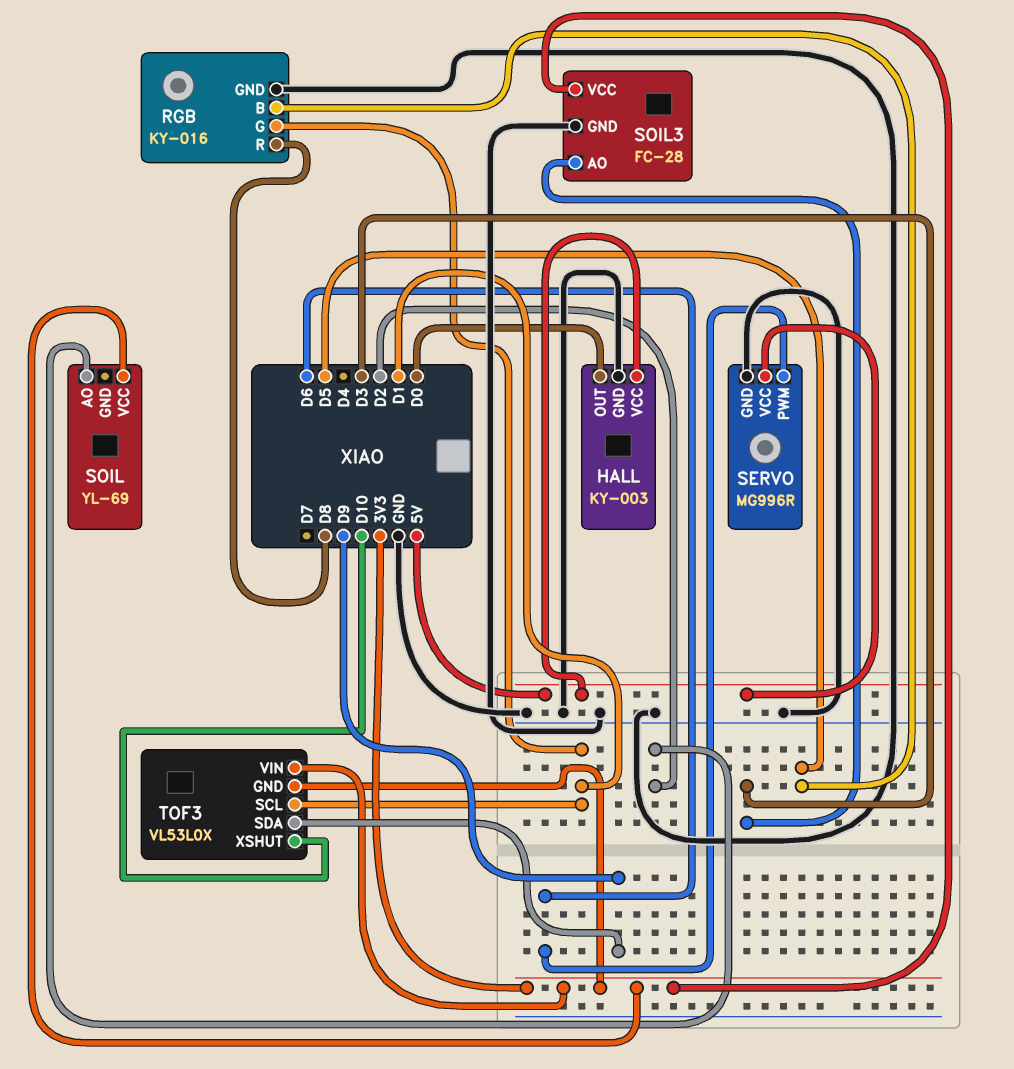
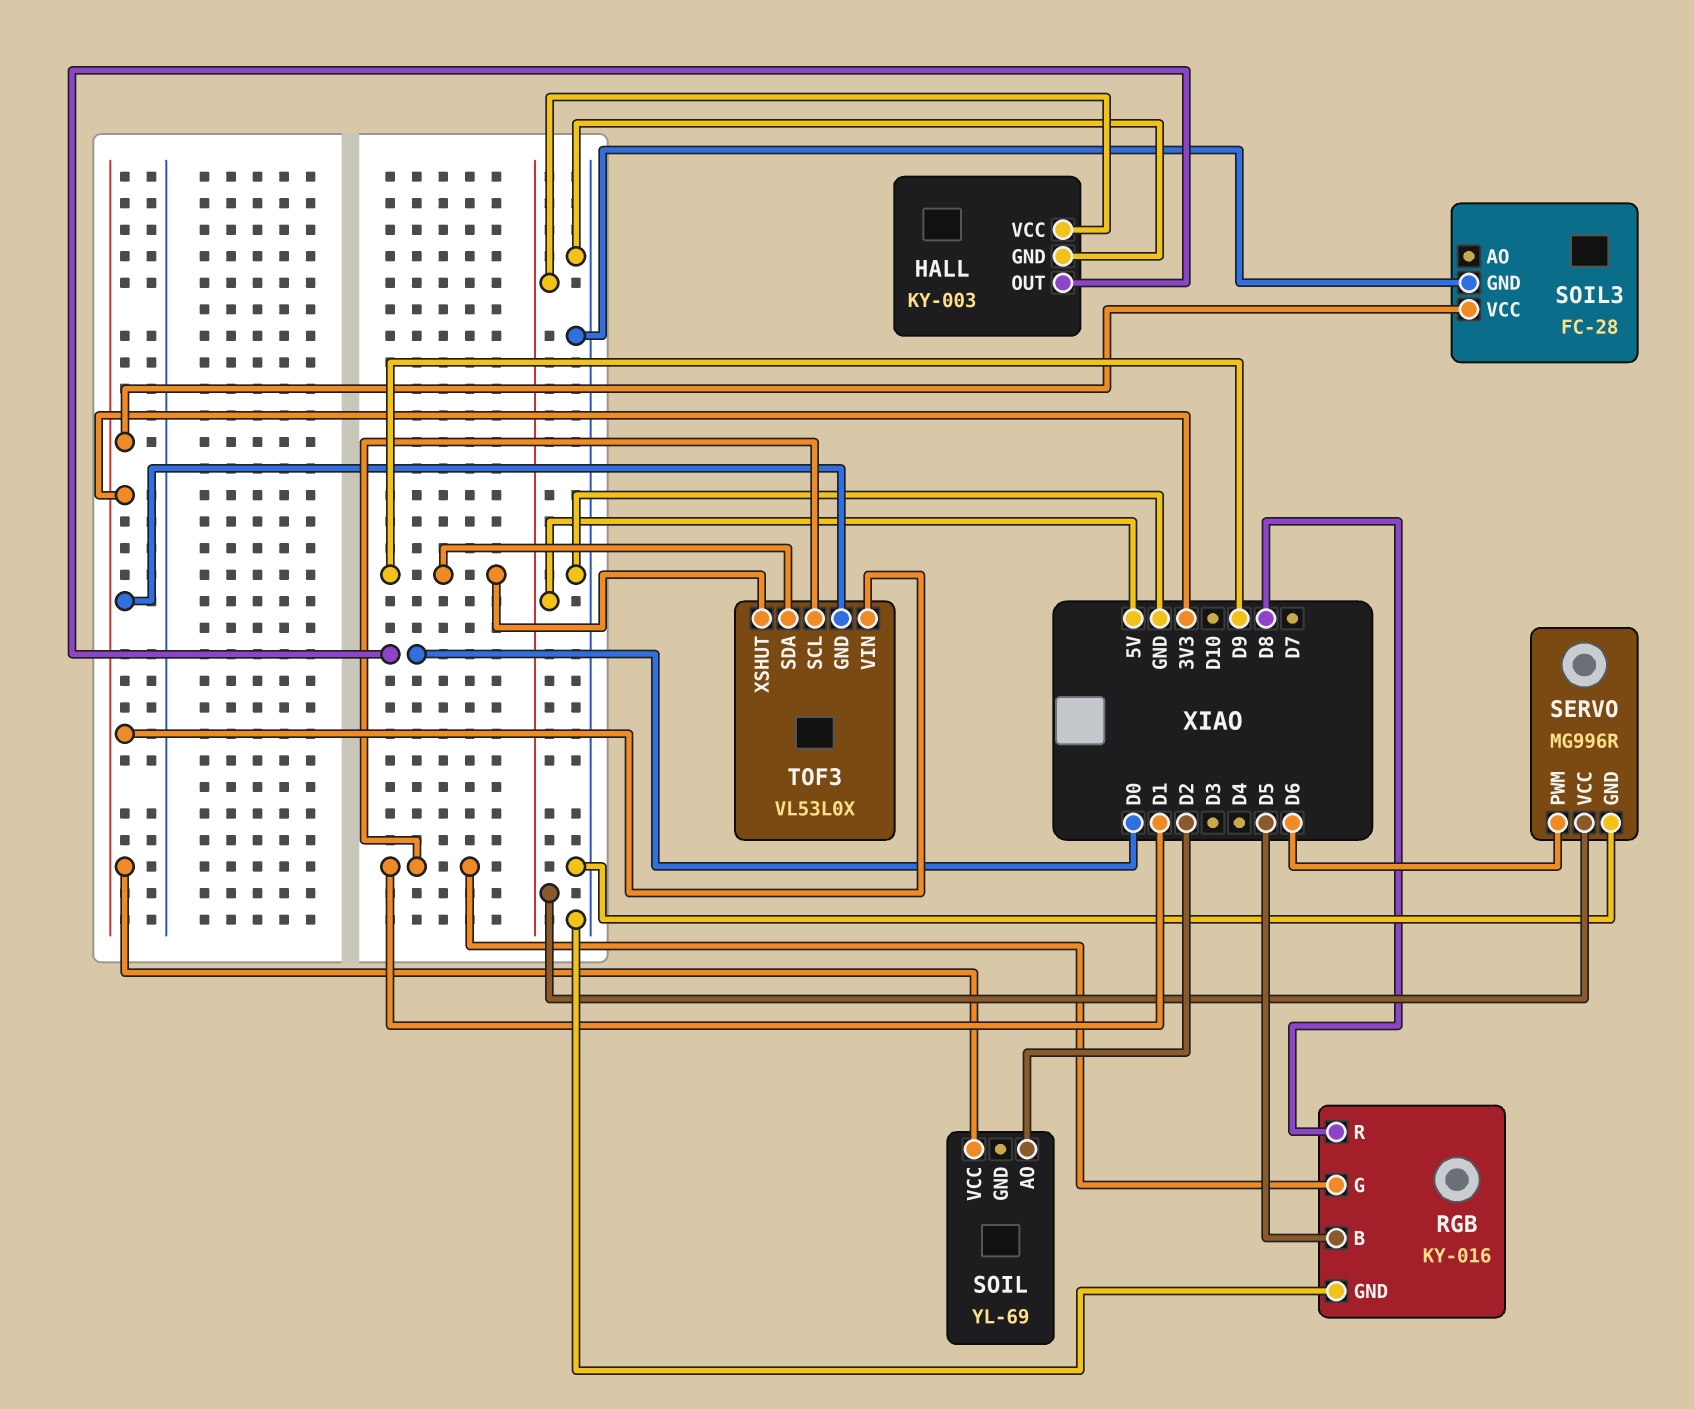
SOIL3 pin AO: D3 -> none
TOF3 pin XSHUT: D10 -> D9

